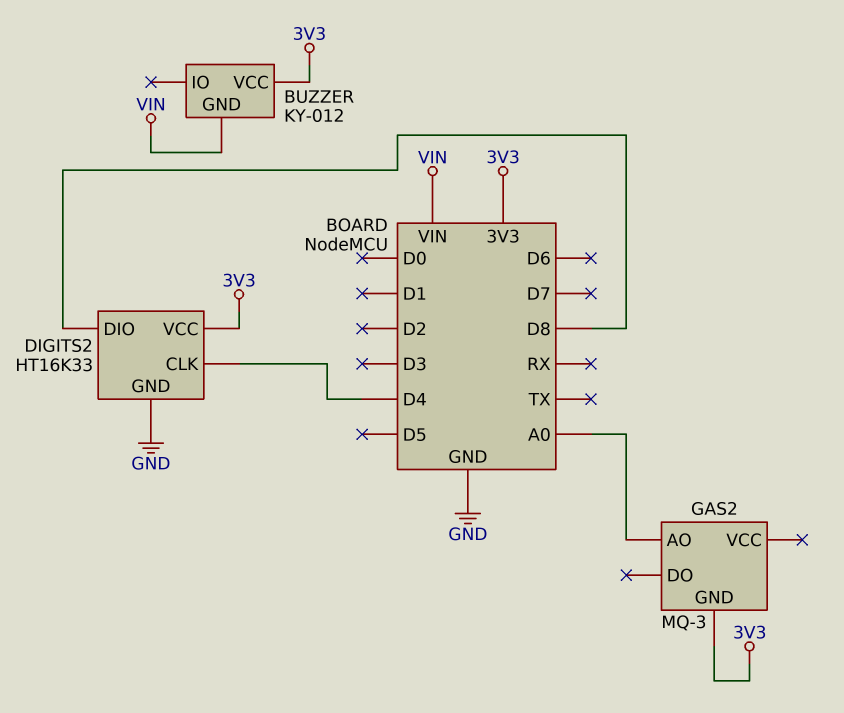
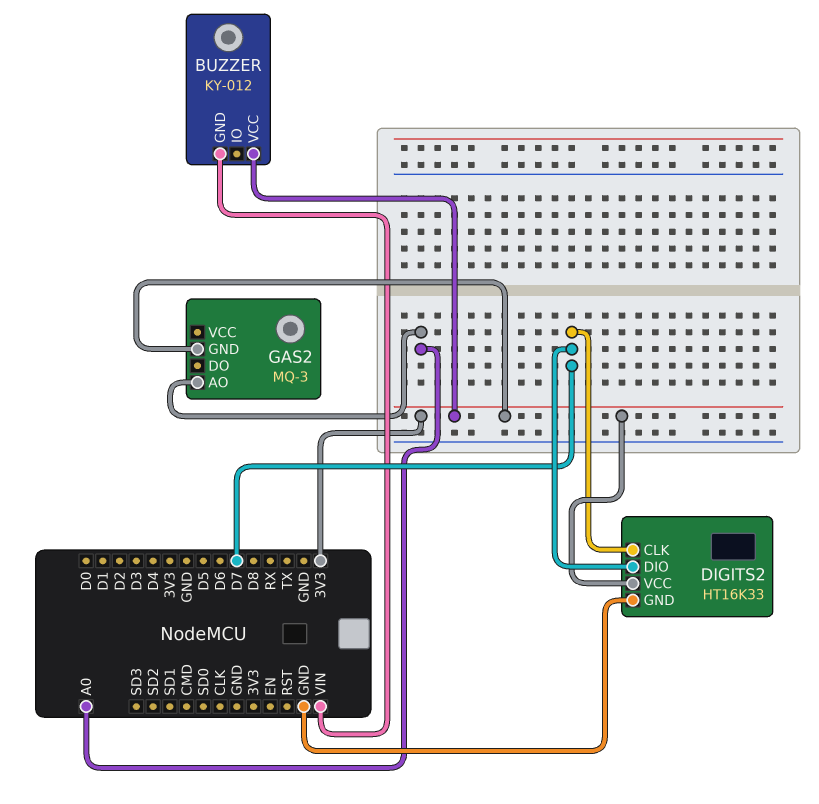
DIGITS2 pin CLK: D4 -> D7
DIGITS2 pin DIO: D8 -> D7

